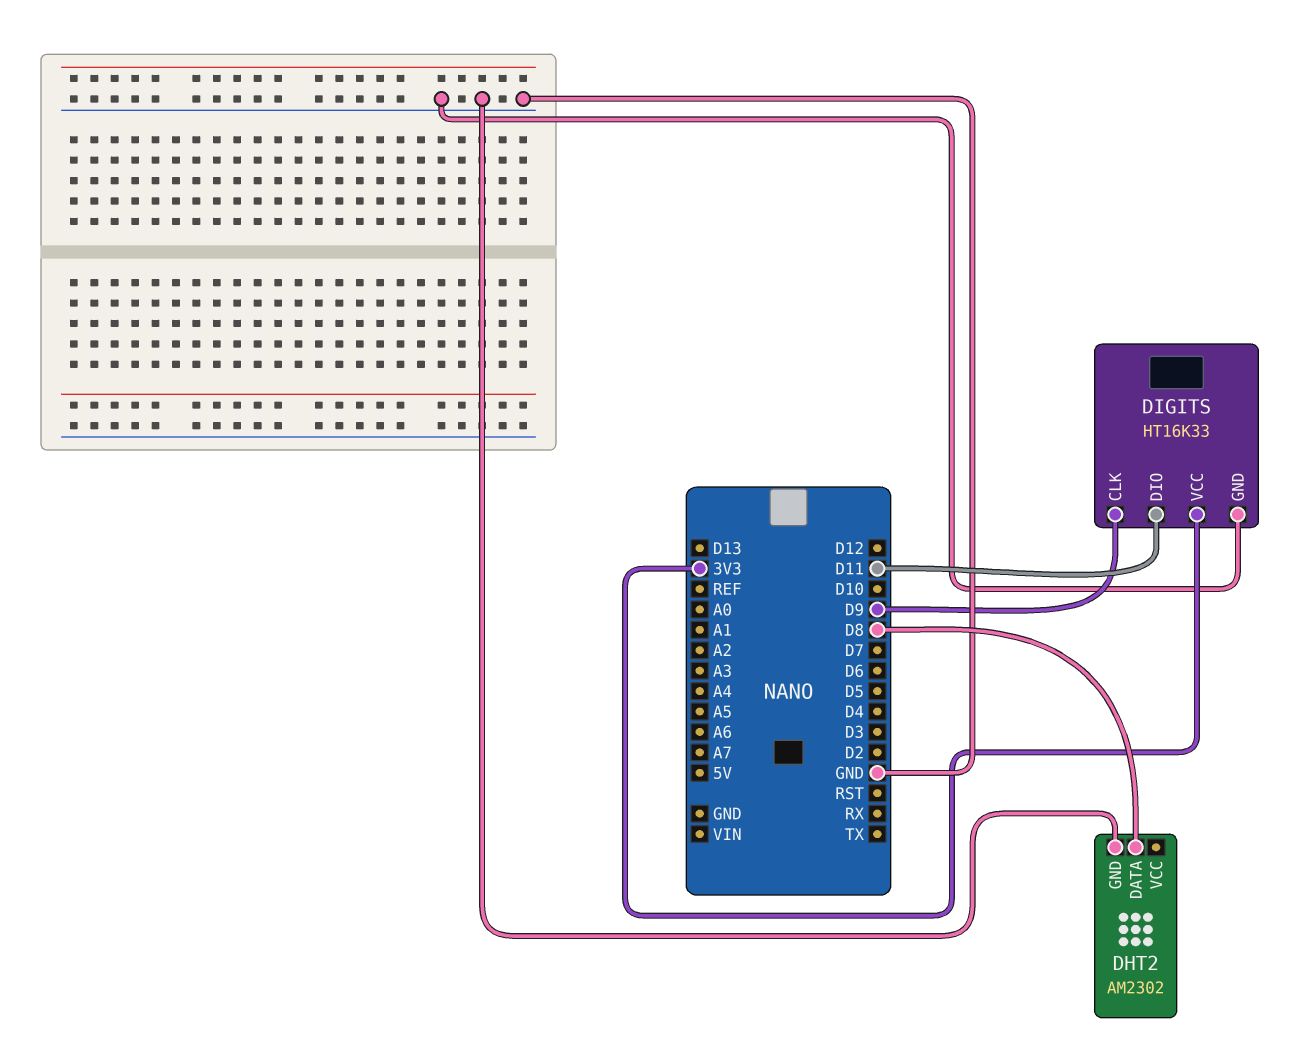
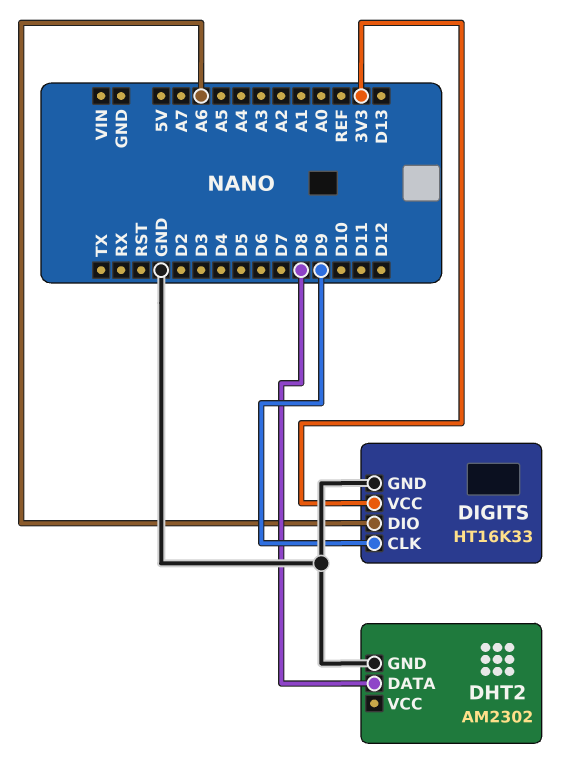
DIGITS pin DIO: D11 -> A6

